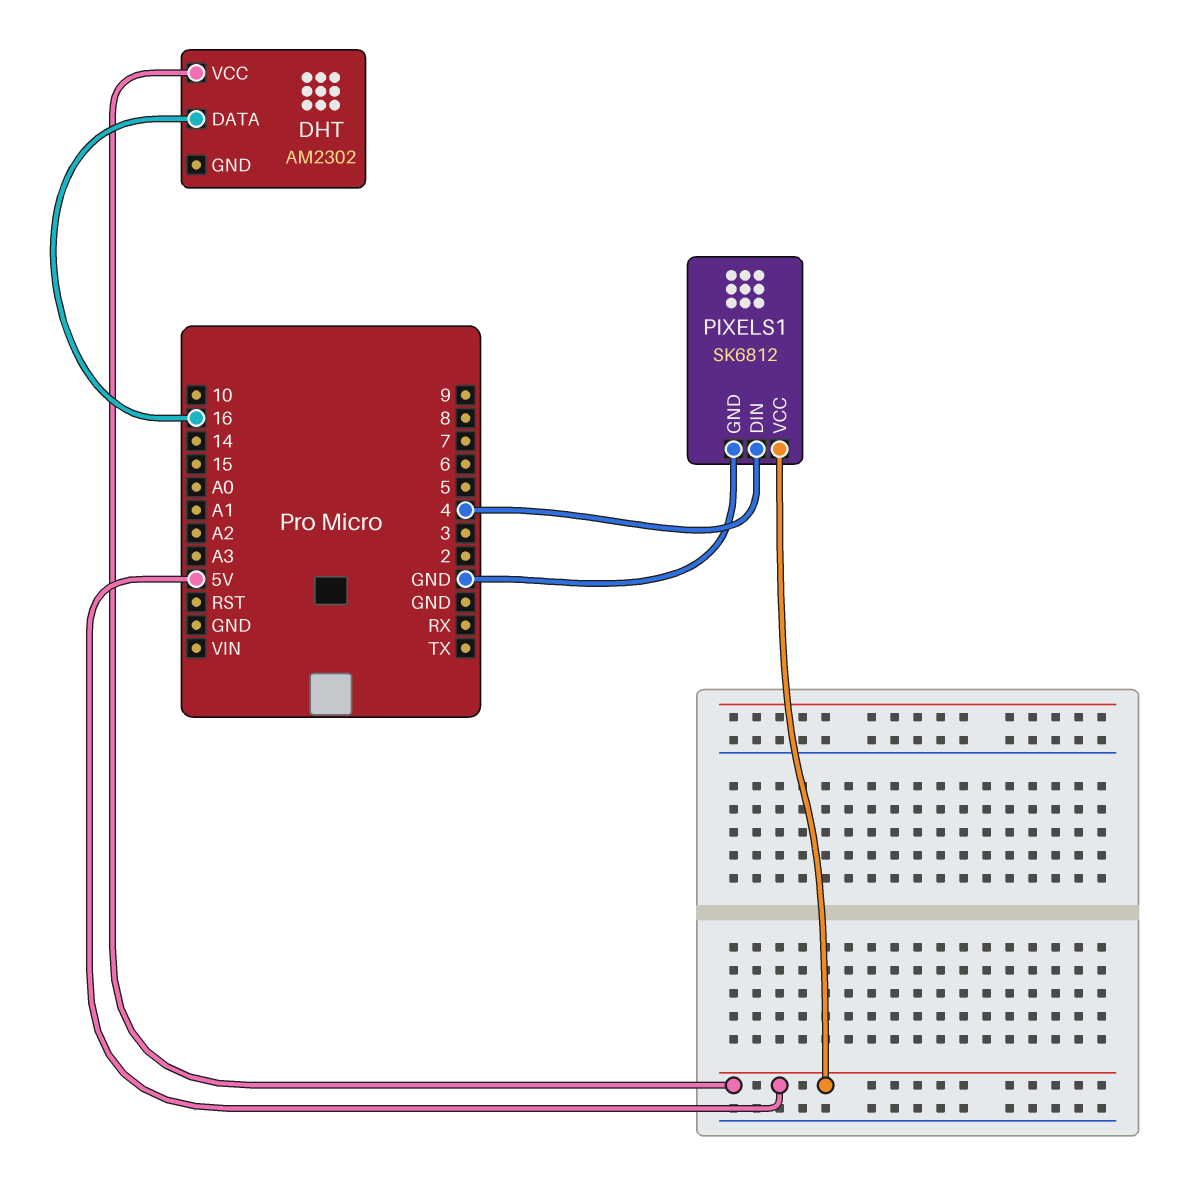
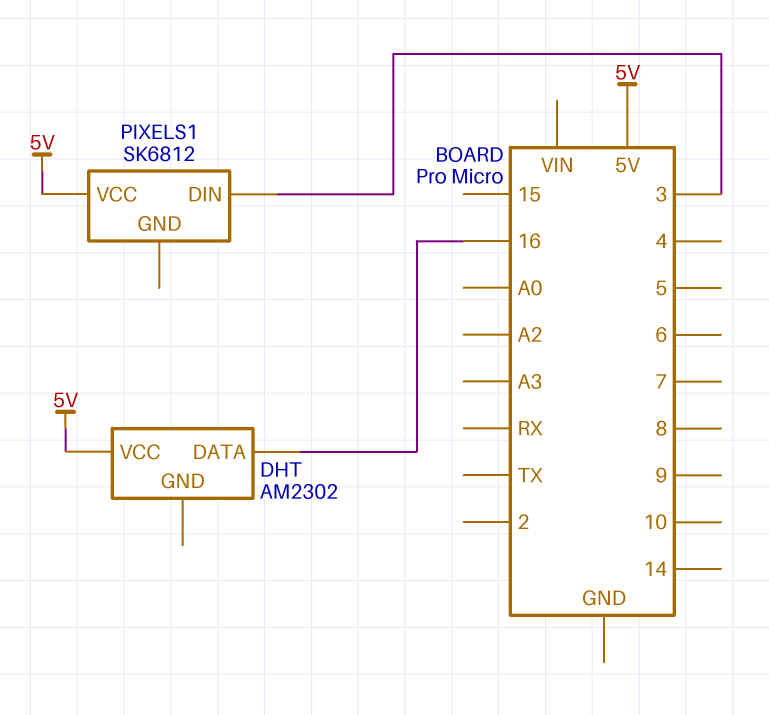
PIXELS1 pin DIN: 4 -> 3
PIXELS1 pin GND: GND -> none

